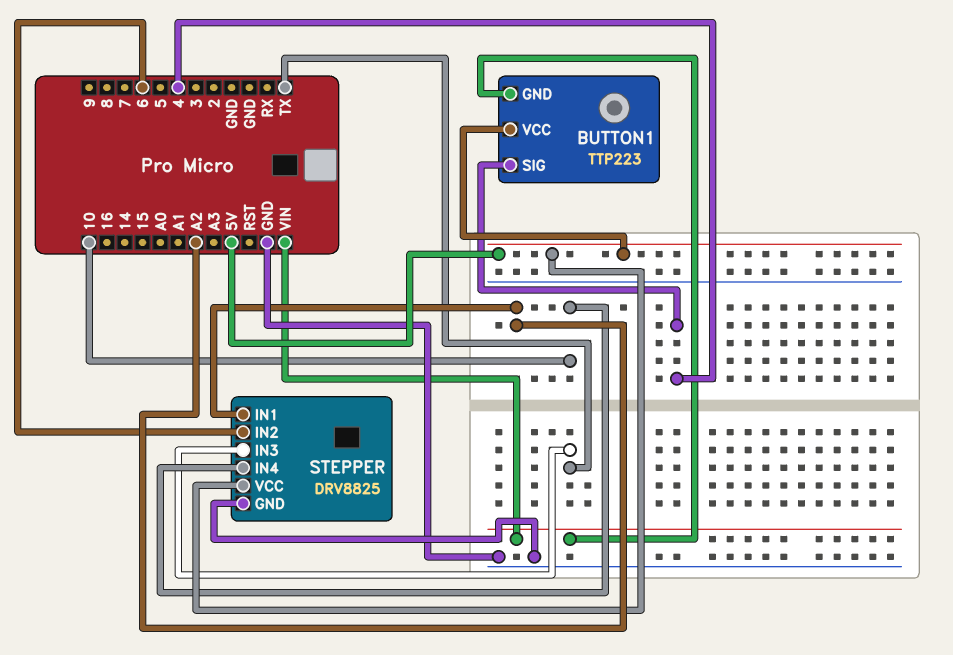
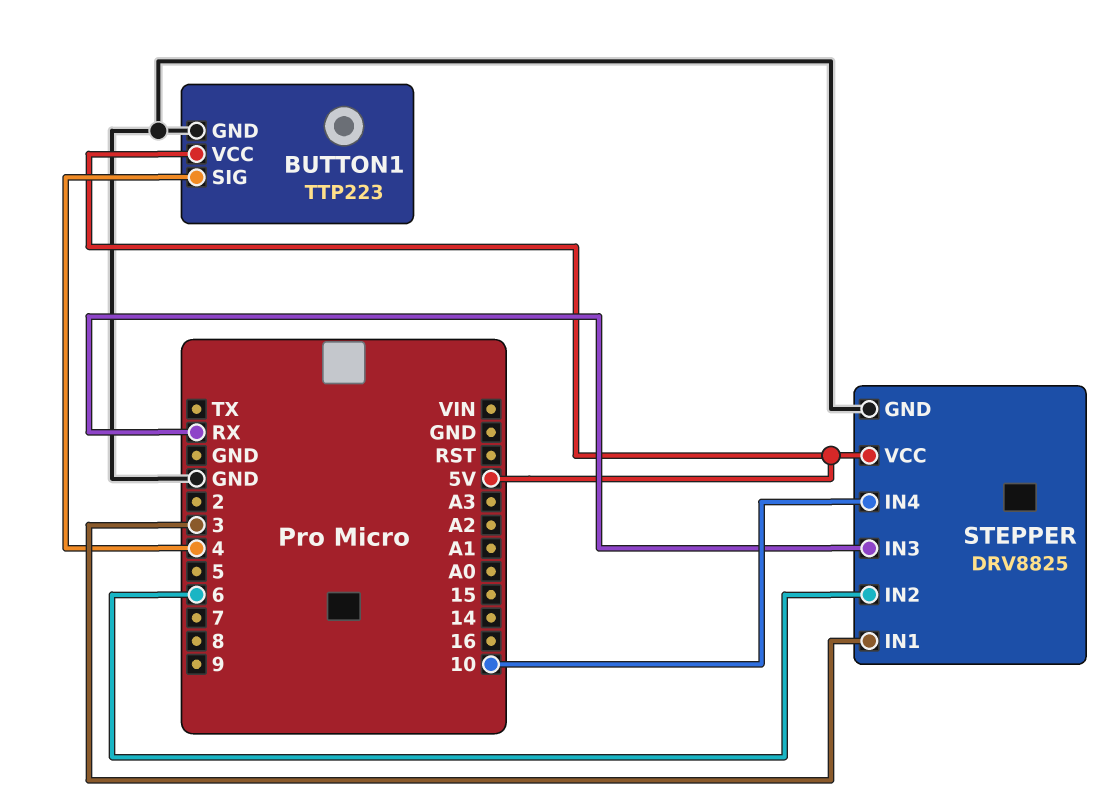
BUTTON1 pin GND: VIN -> GND
STEPPER pin IN1: A2 -> 3
STEPPER pin IN3: TX -> RX

